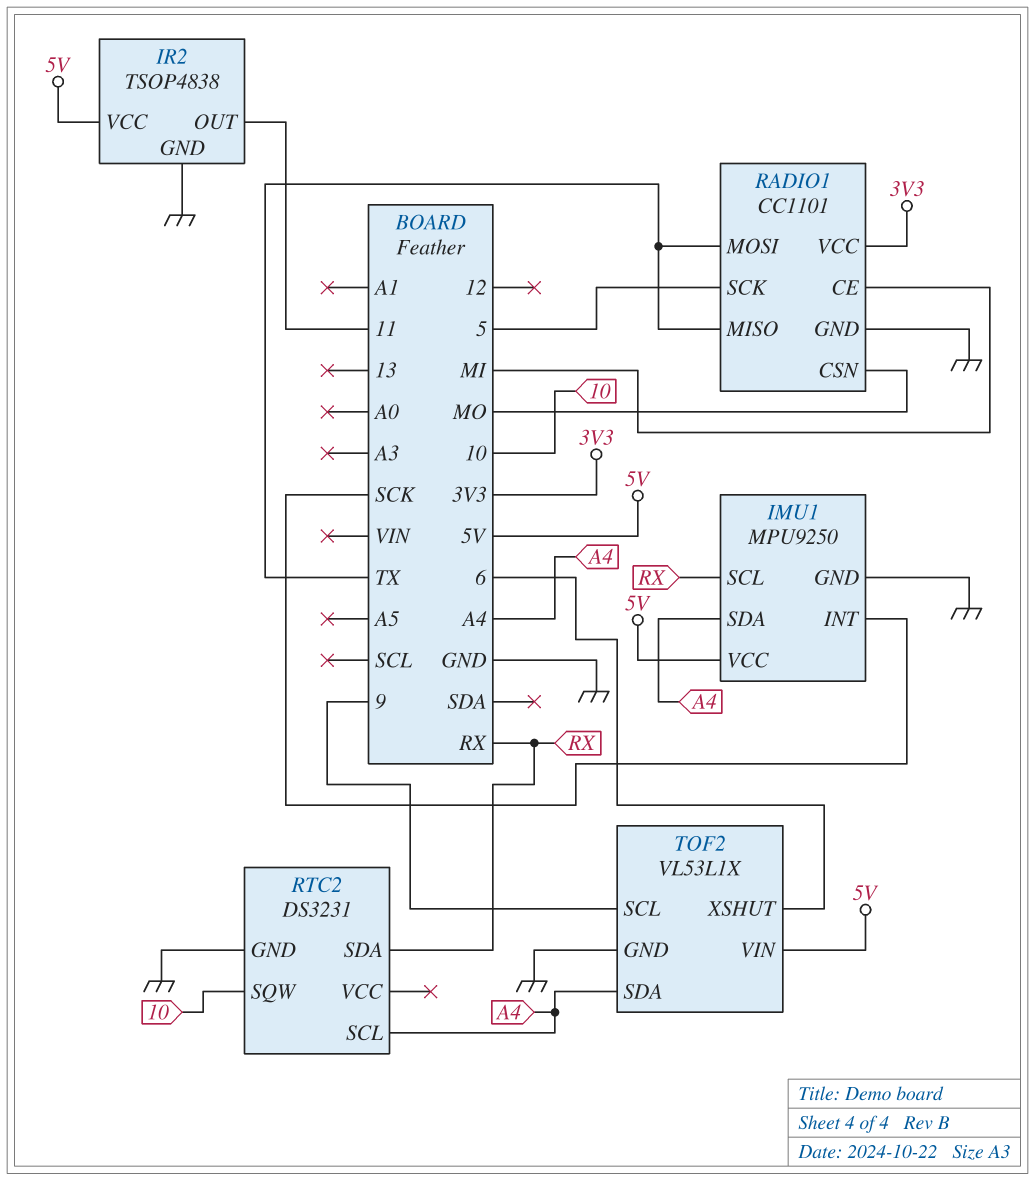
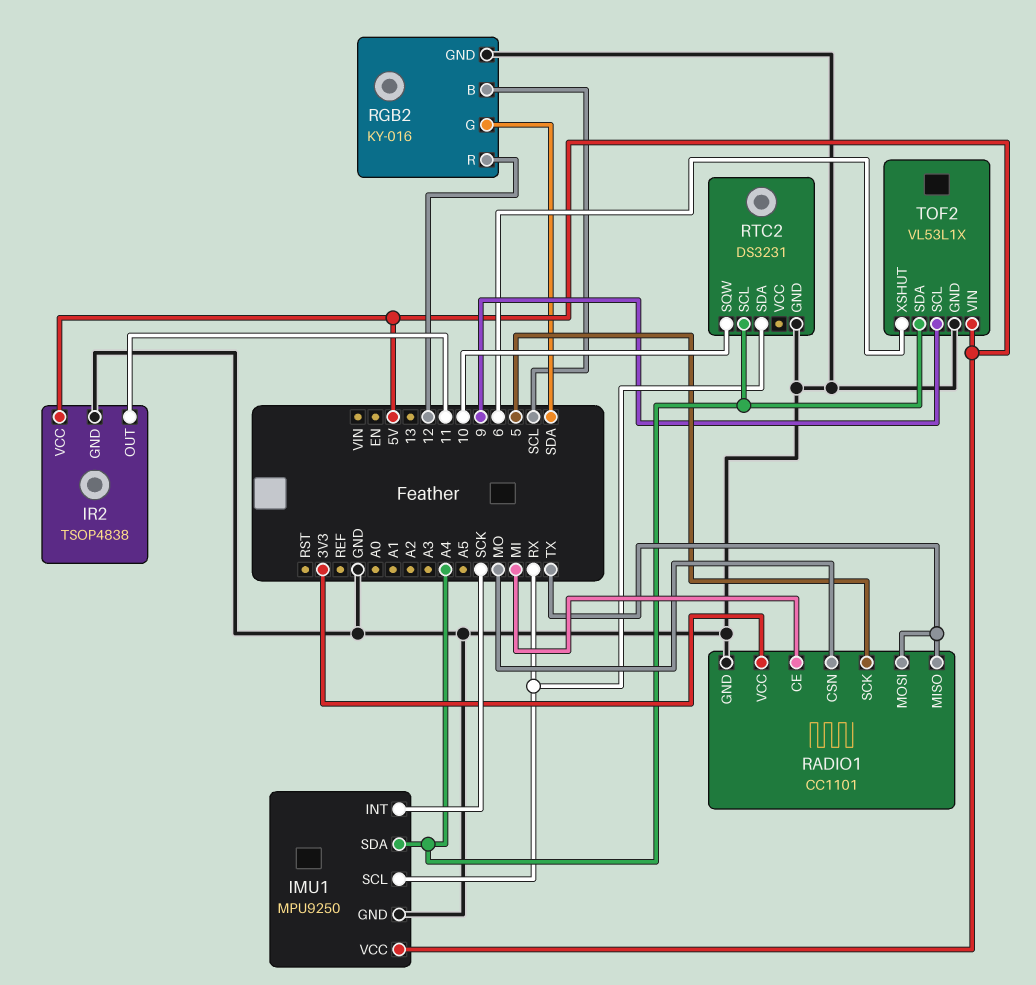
RGB2: none -> KY-016
RGB2 pin B: none -> SCL
RGB2 pin G: none -> SDA
RGB2 pin GND: none -> GND
RGB2 pin R: none -> 12

